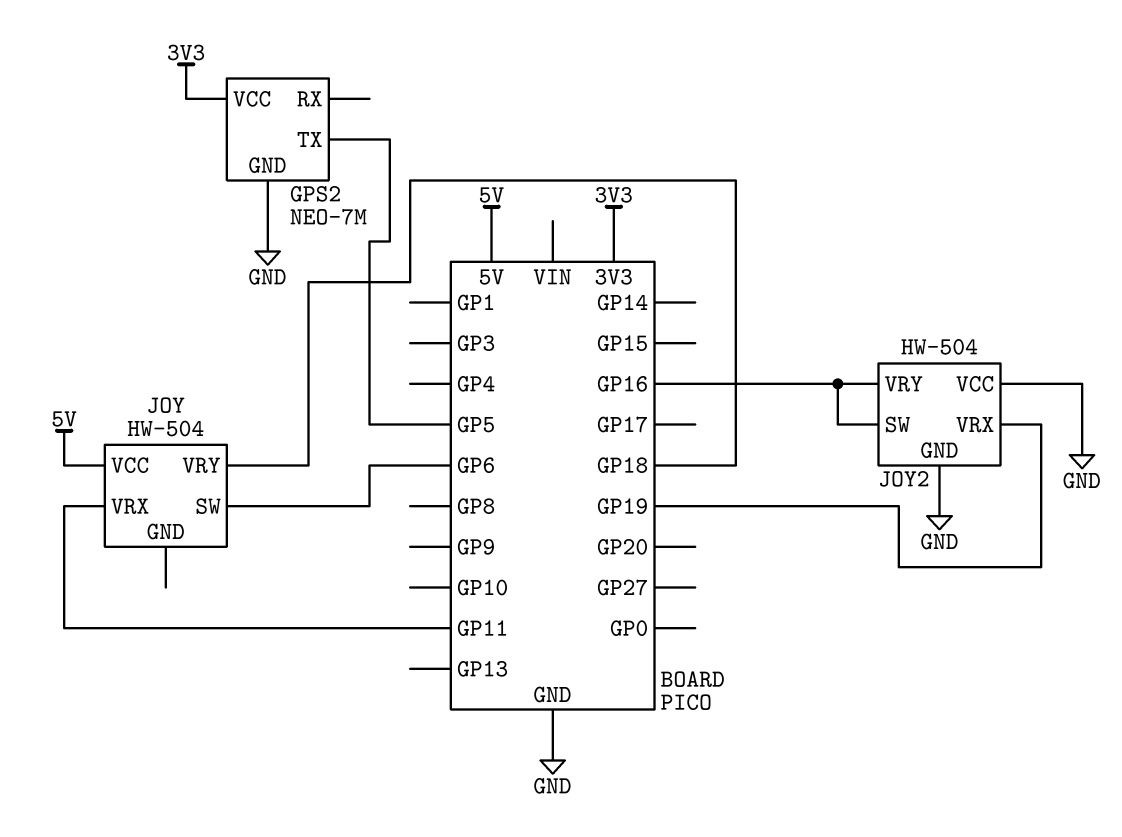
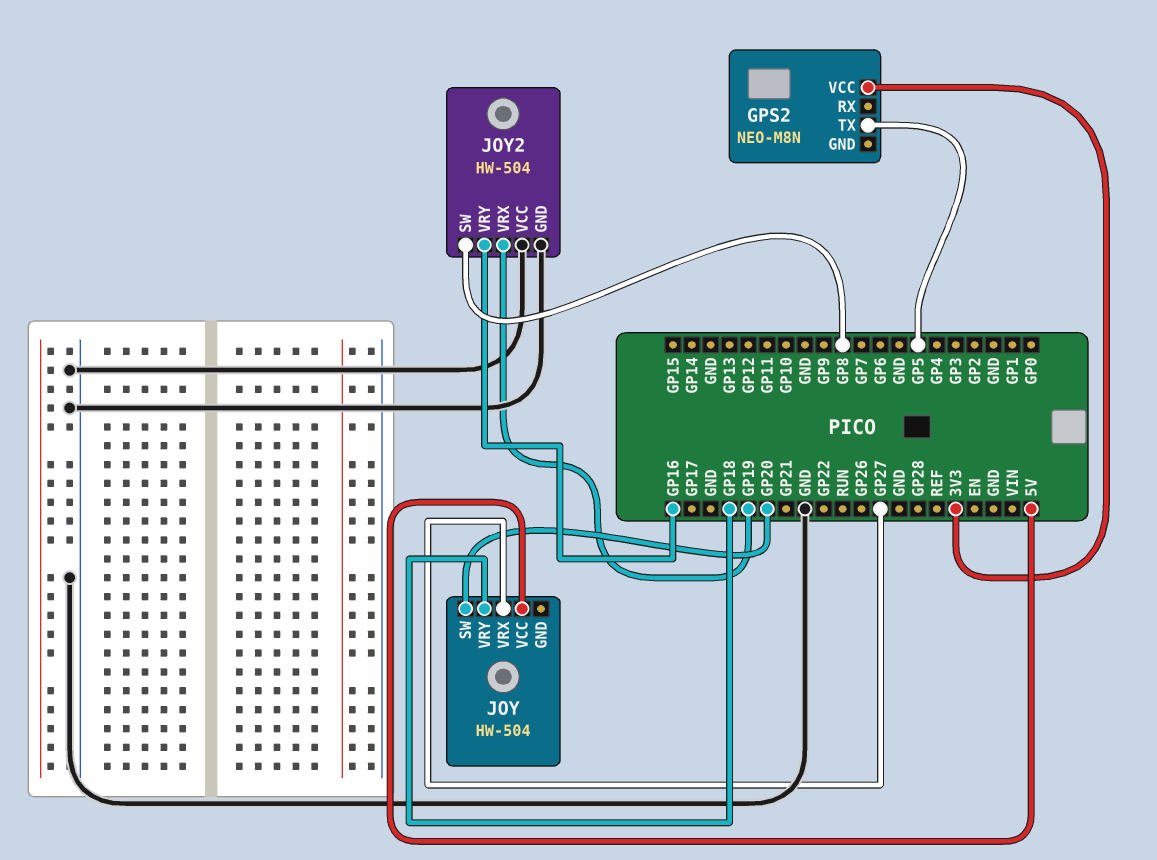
GPS2: NEO-7M -> NEO-M8N
GPS2 pin GND: GND -> none
JOY pin SW: GP6 -> GP20
JOY pin VRX: GP11 -> GP27
JOY2 pin SW: GP16 -> GP8

